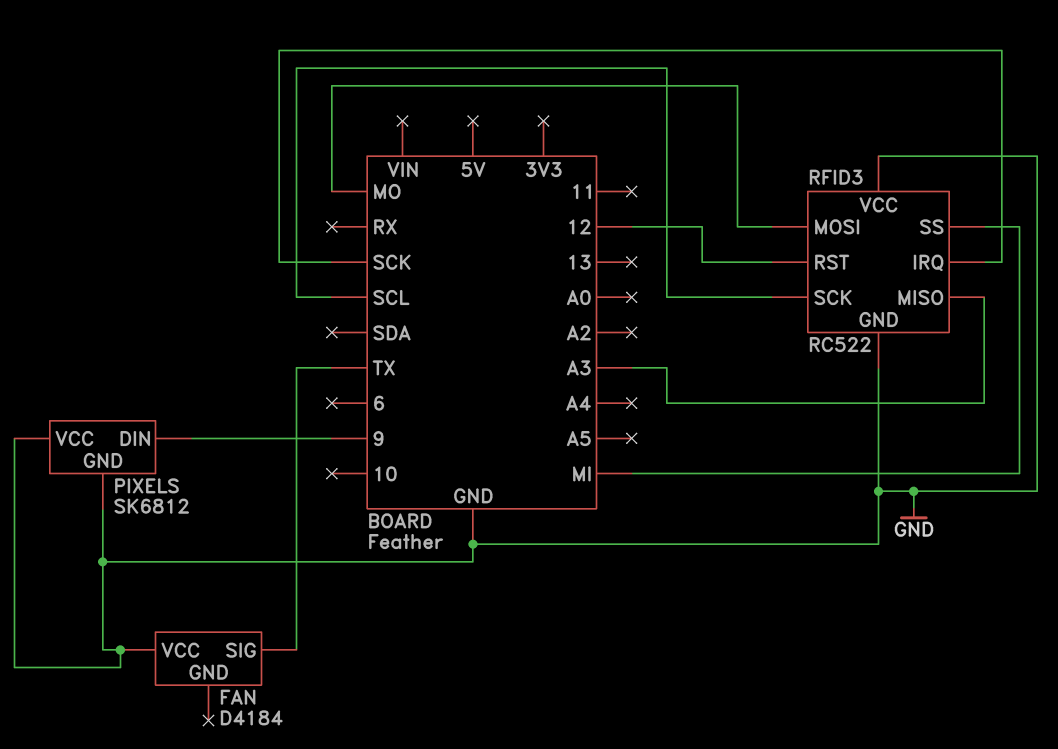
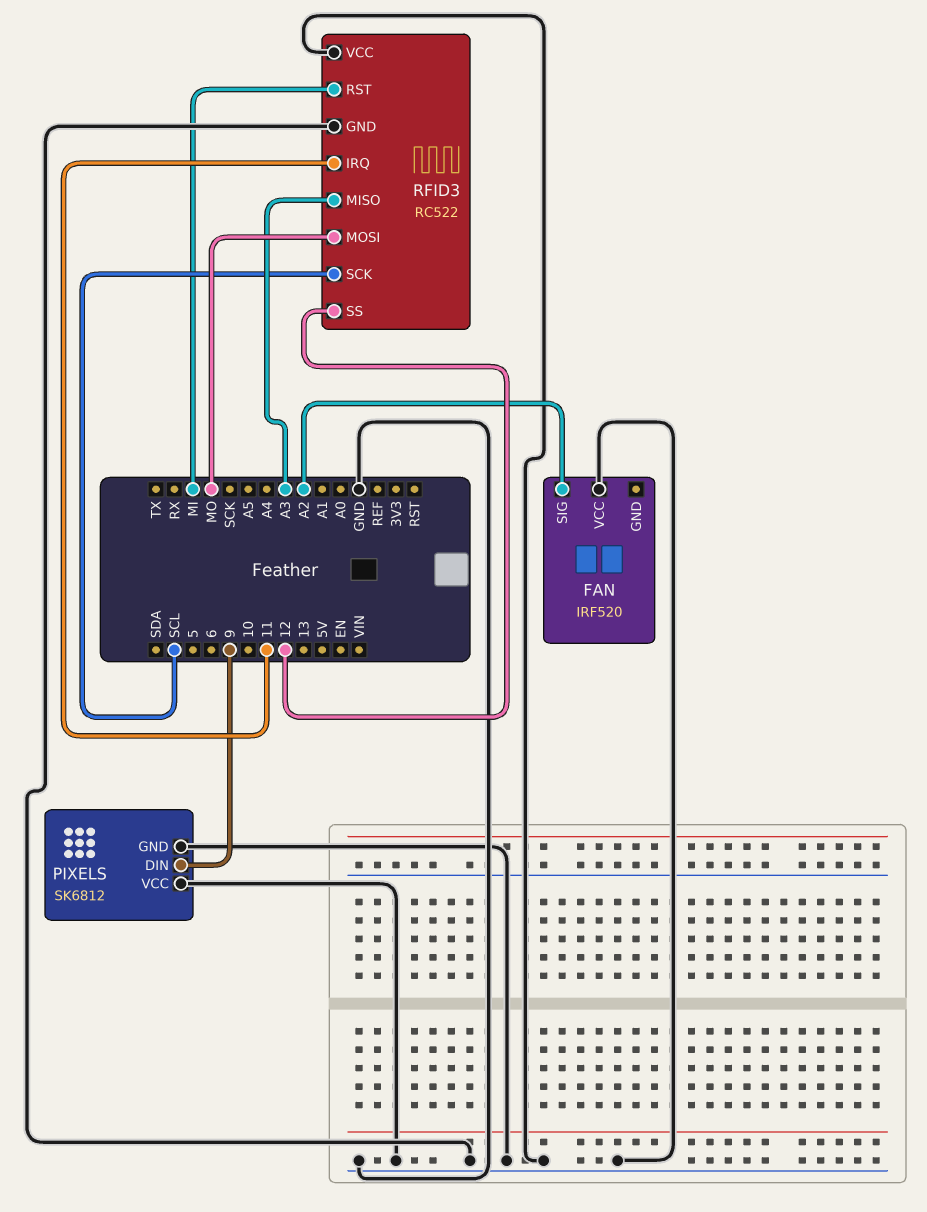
FAN: D4184 -> IRF520
FAN pin SIG: TX -> A2
RFID3 pin IRQ: SCK -> 11
RFID3 pin RST: 12 -> MI
RFID3 pin SS: MI -> 12

